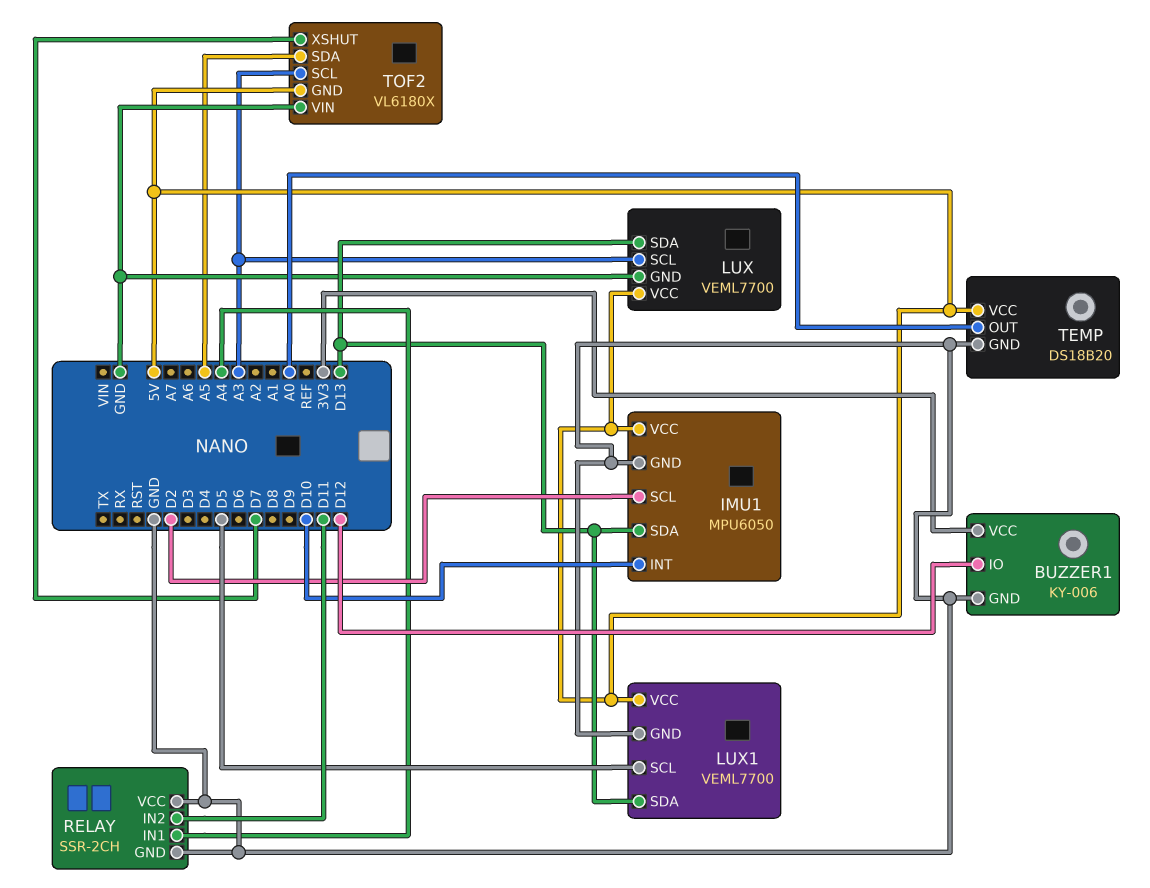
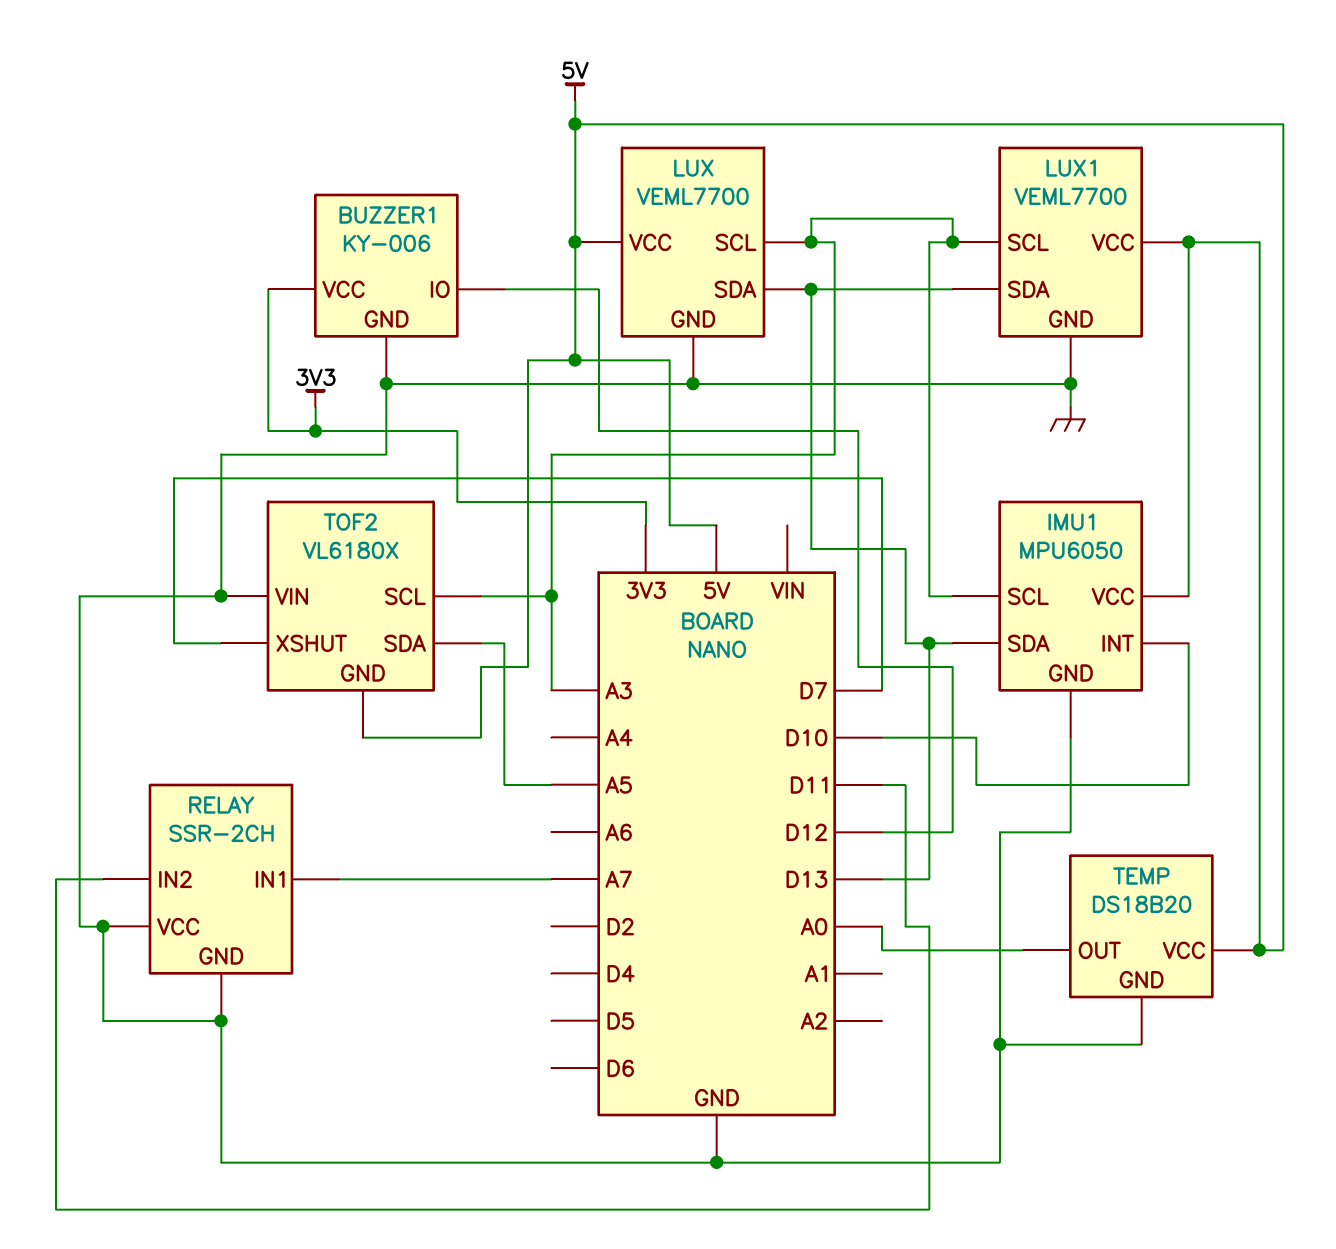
IMU1 pin SCL: D2 -> A3
LUX1 pin SCL: D5 -> A3
RELAY pin IN1: A4 -> A7

